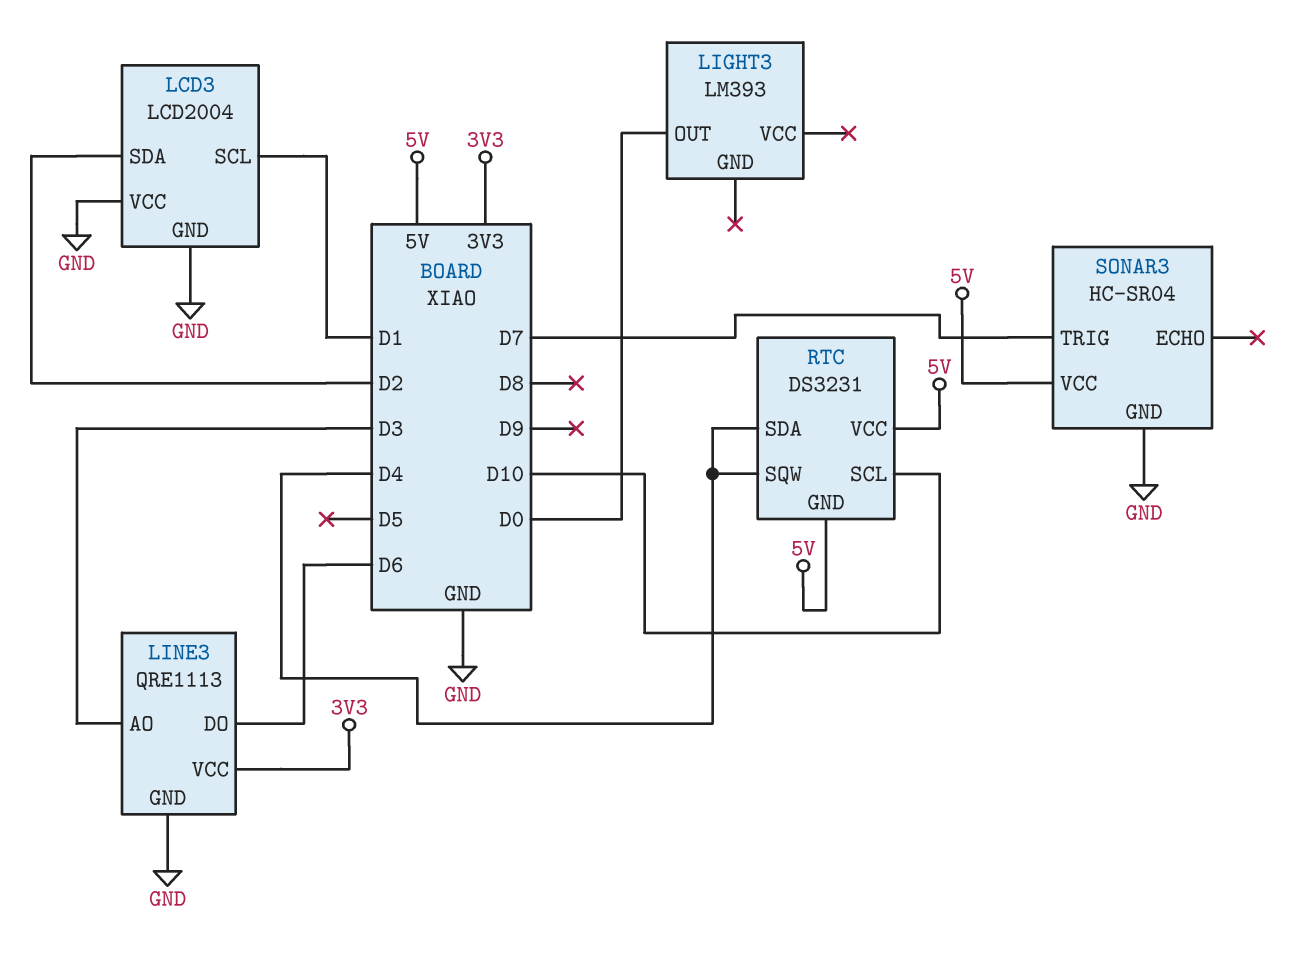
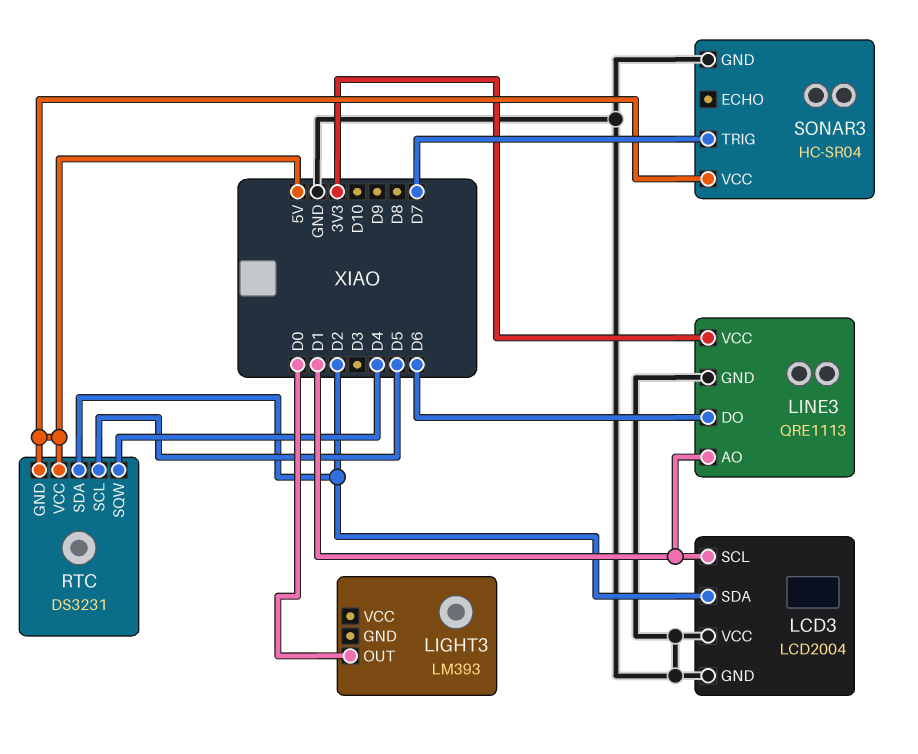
LINE3 pin AO: D3 -> D1
RTC pin SCL: D10 -> D5
RTC pin SDA: D4 -> D2

